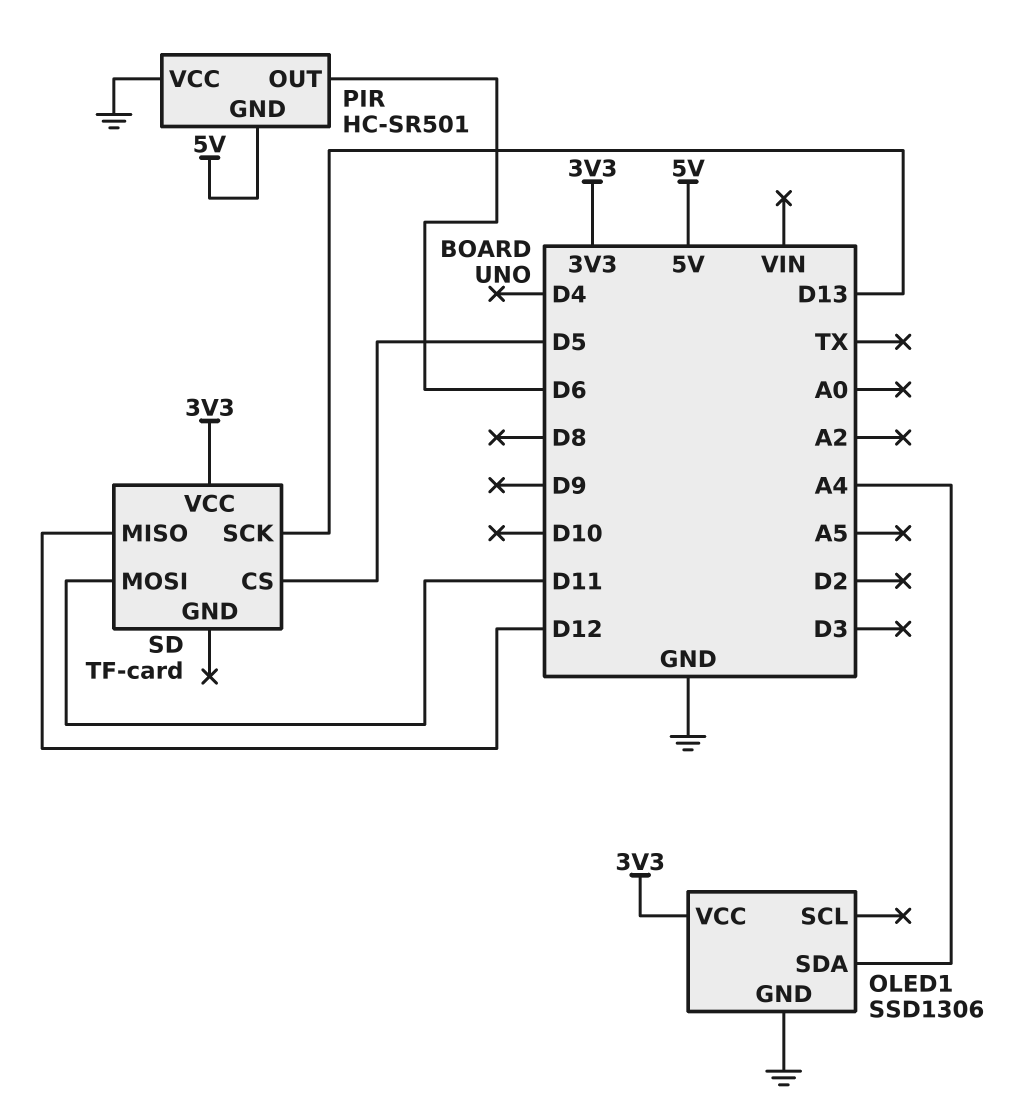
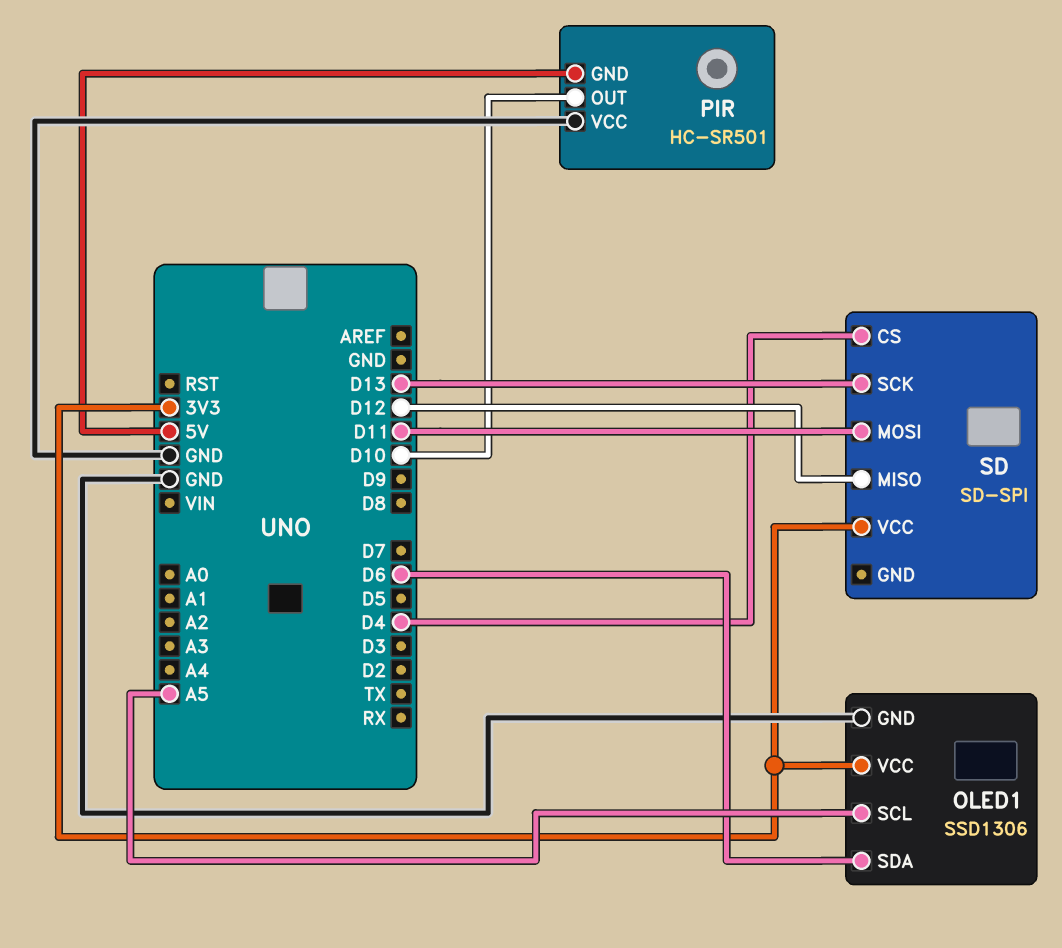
OLED1 pin SCL: none -> A5
OLED1 pin SDA: A4 -> D6
PIR pin OUT: D6 -> D10
SD: TF-card -> SD-SPI
SD pin CS: D5 -> D4

